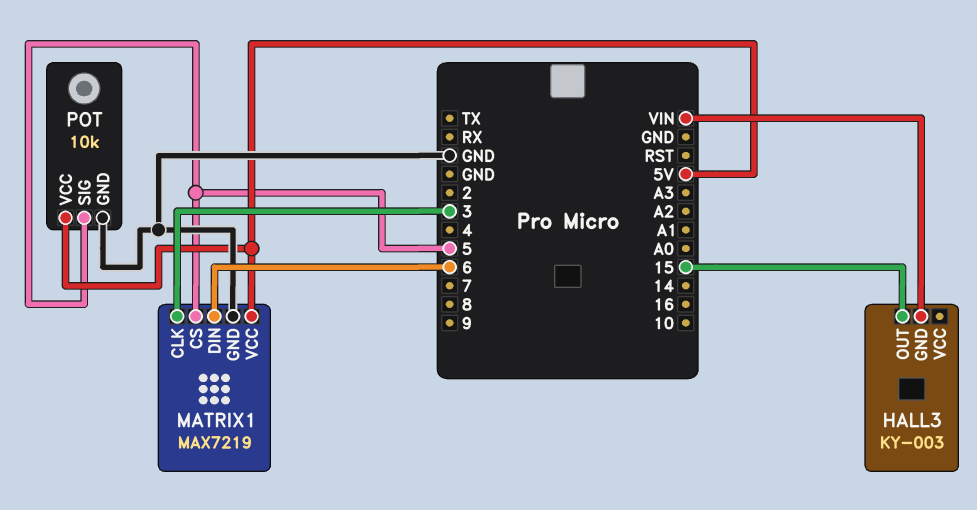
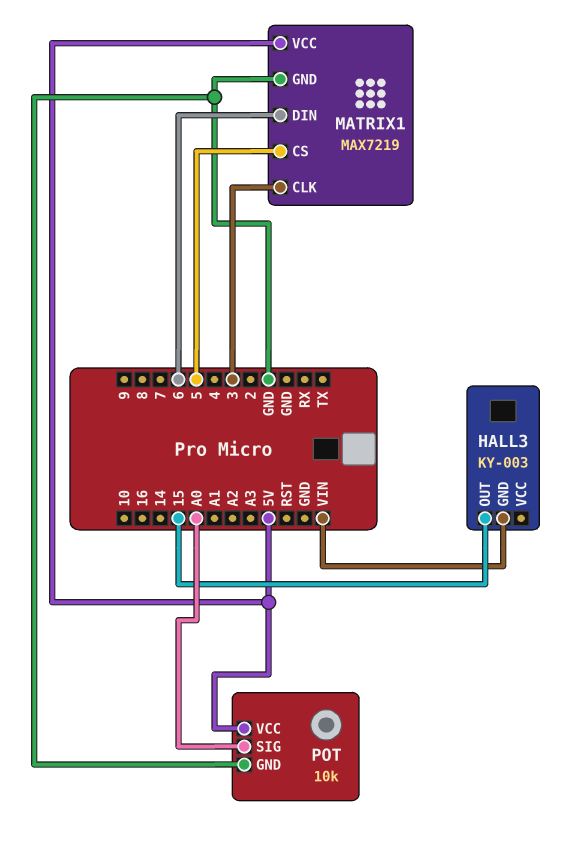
POT pin SIG: 5 -> A0

